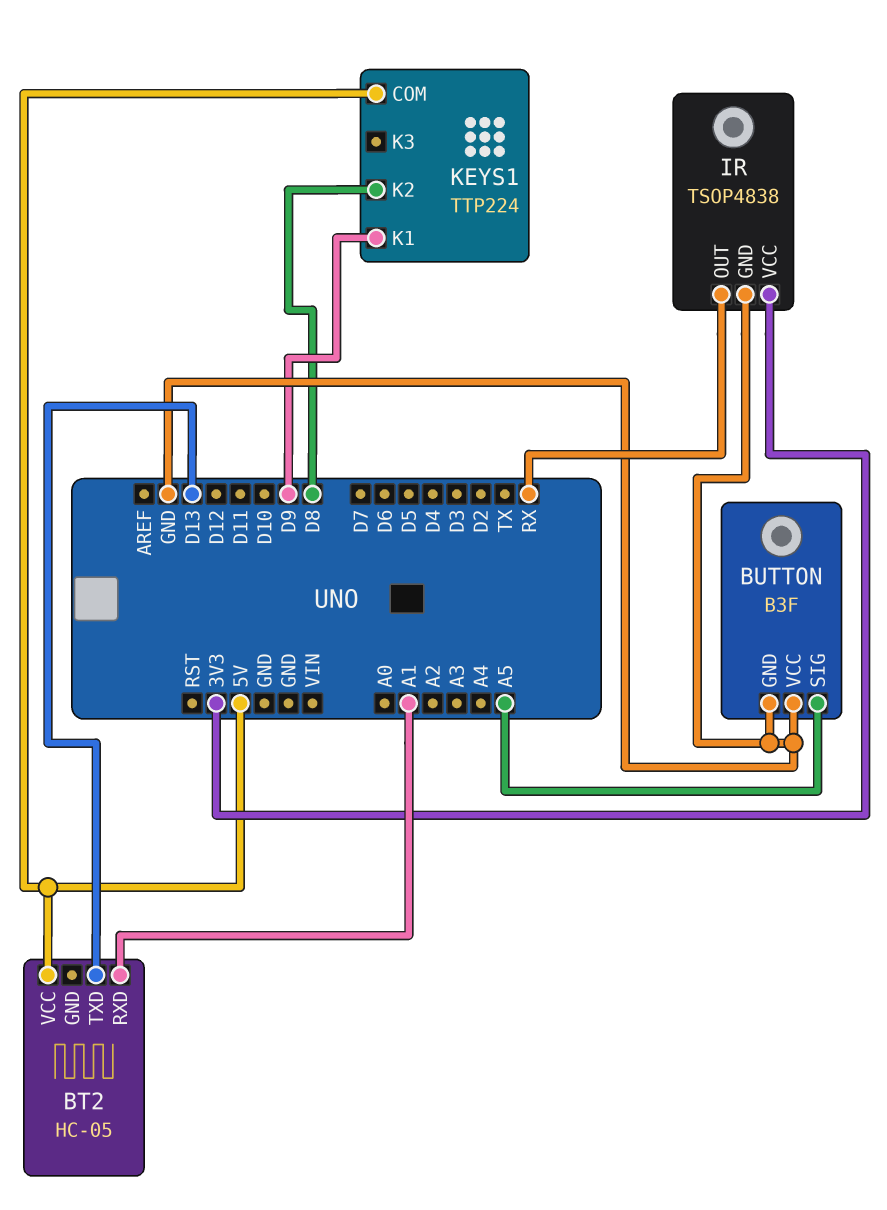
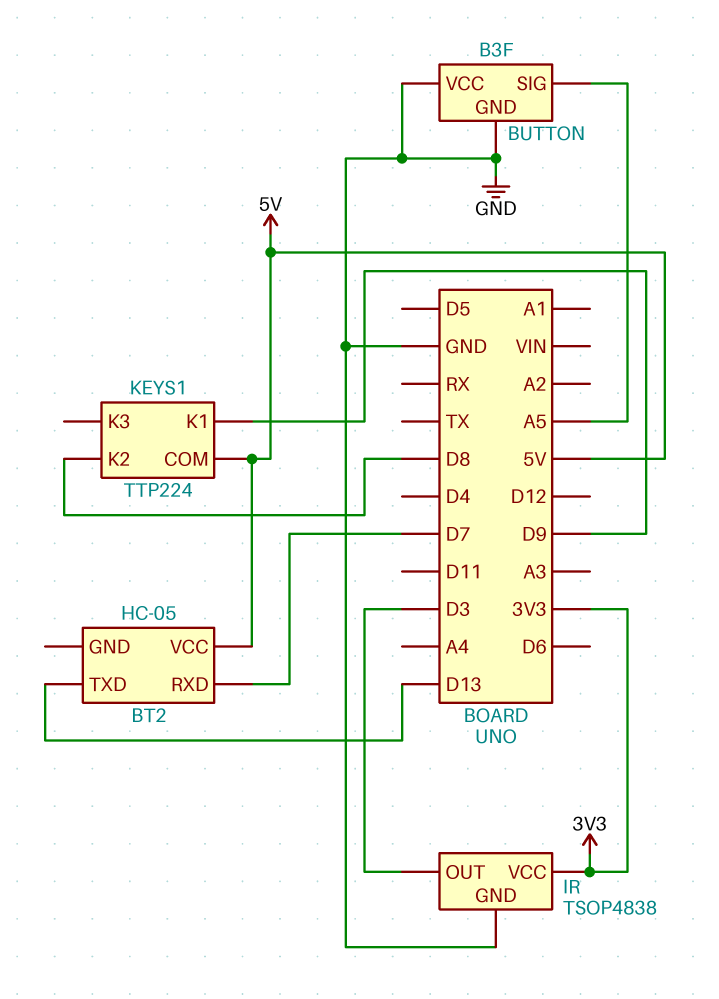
BT2 pin RXD: A1 -> D7
IR pin OUT: RX -> D3

